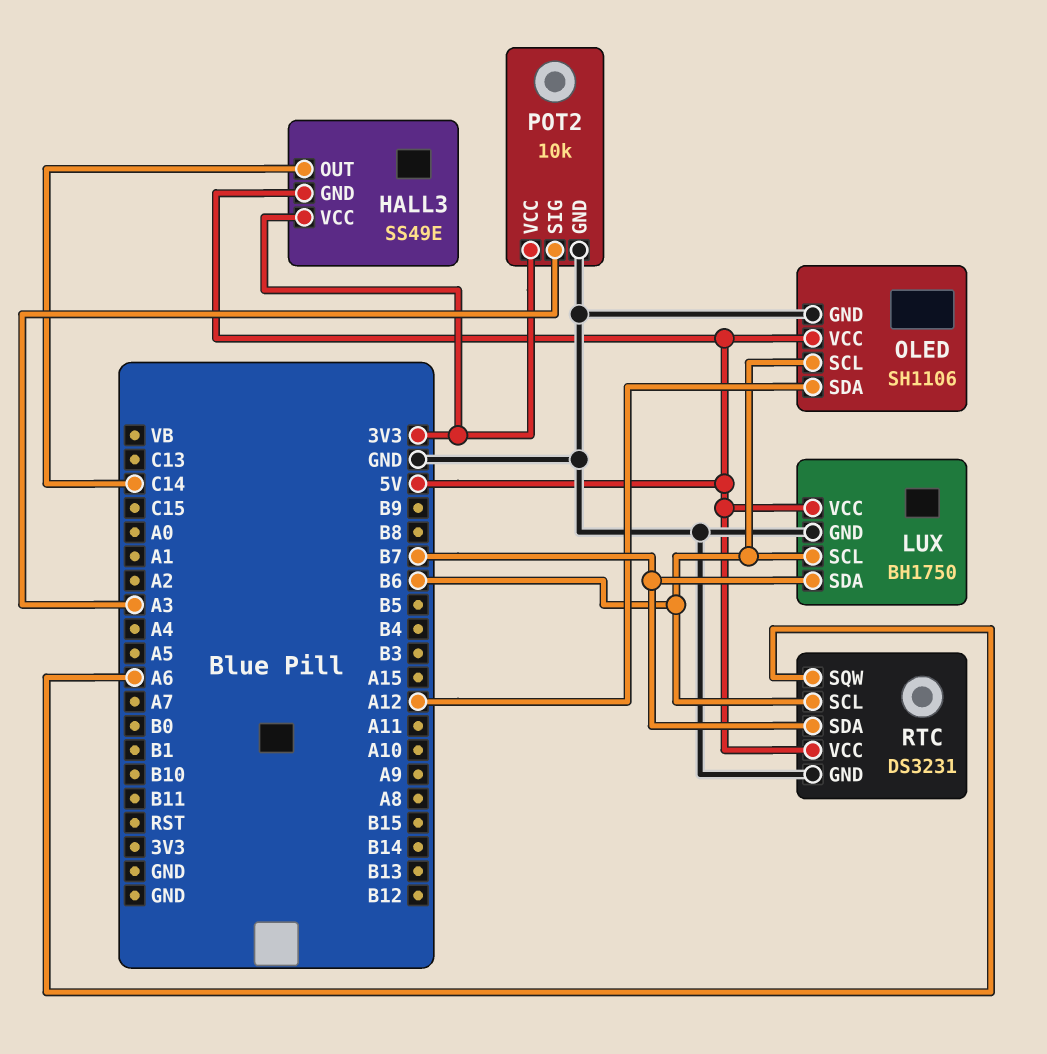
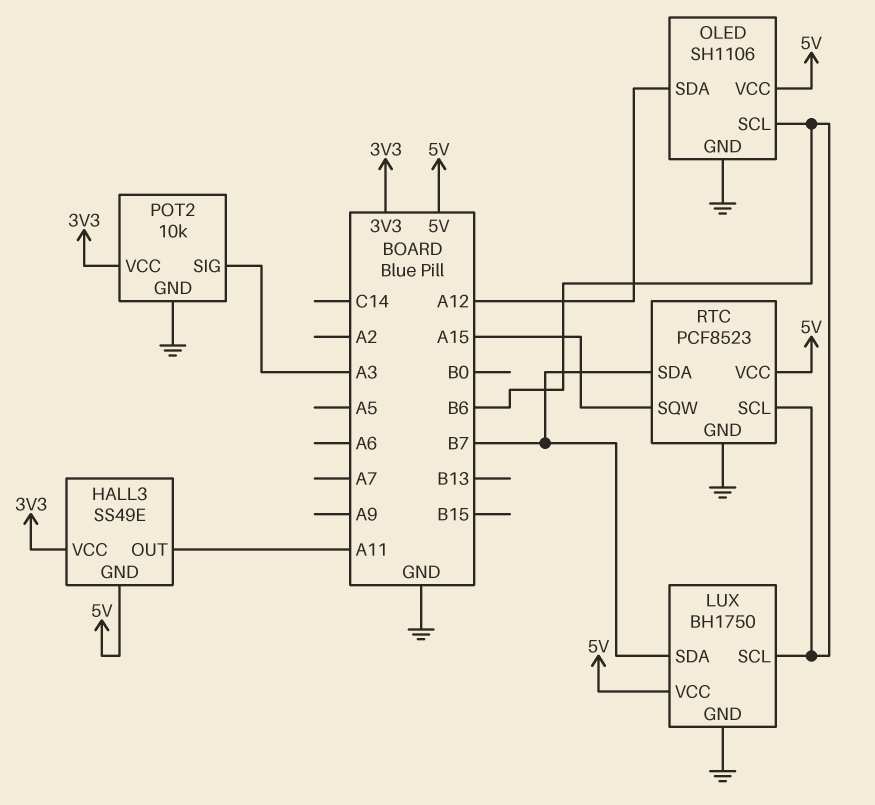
HALL3 pin OUT: C14 -> A11
RTC: DS3231 -> PCF8523
RTC pin SQW: A6 -> A15

